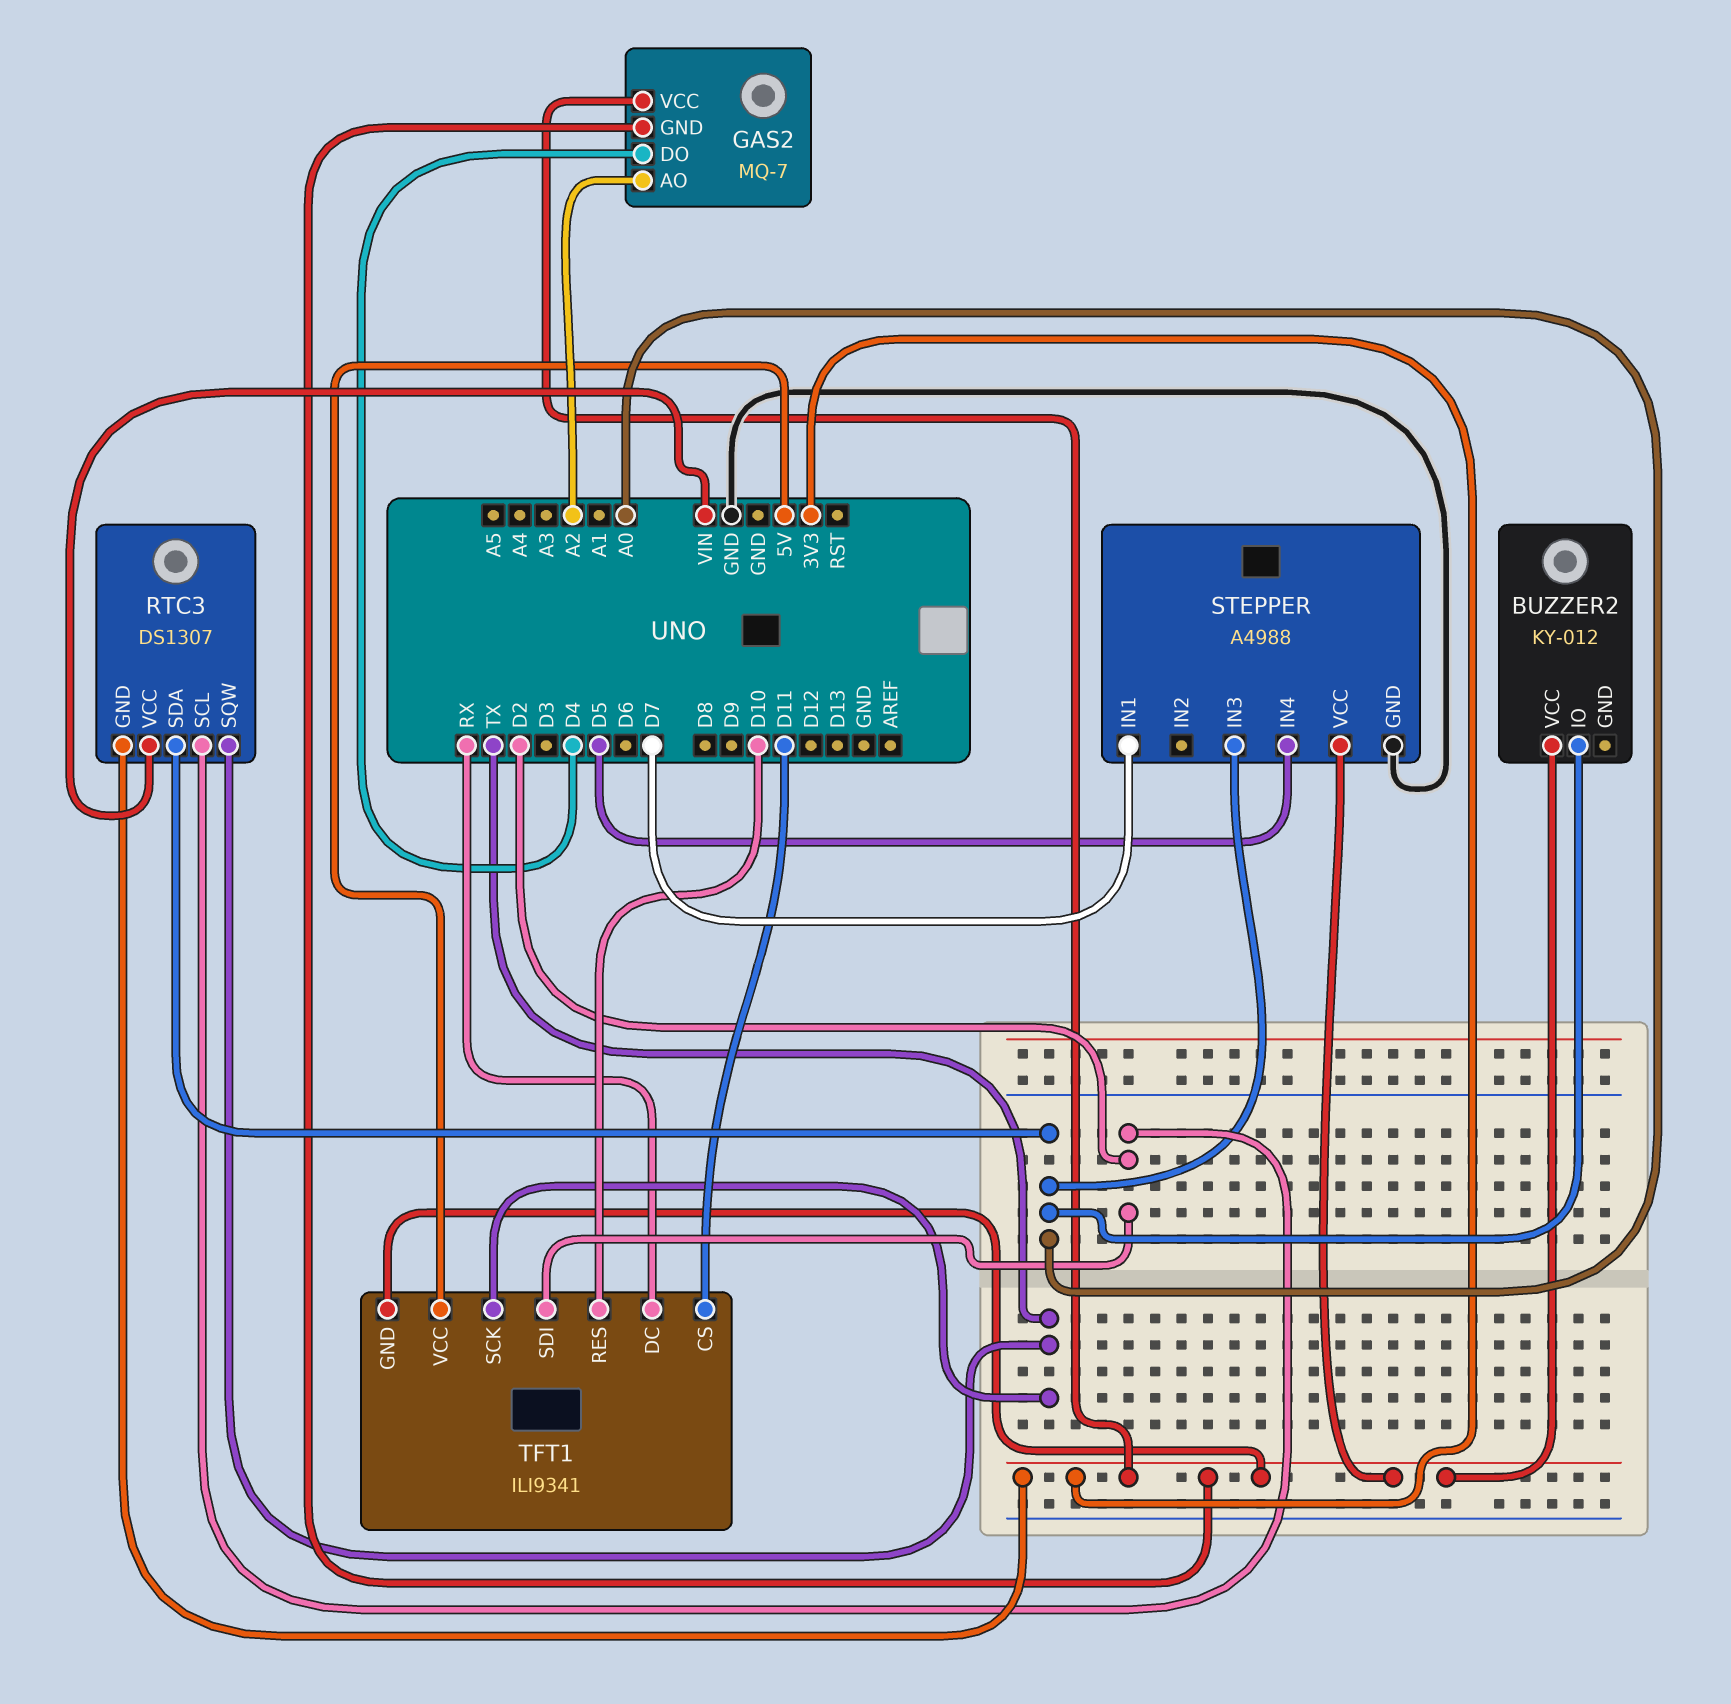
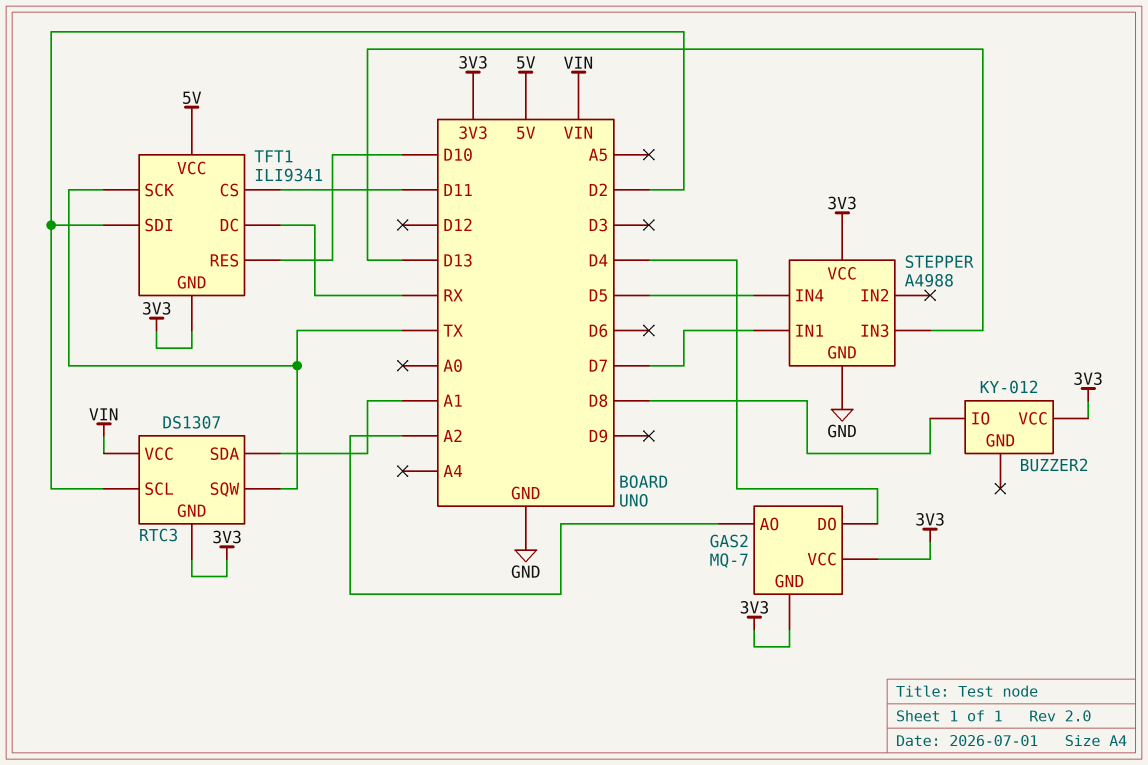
BUZZER2 pin IO: A0 -> D8
RTC3 pin SDA: A0 -> A1
STEPPER pin IN3: A0 -> D13

